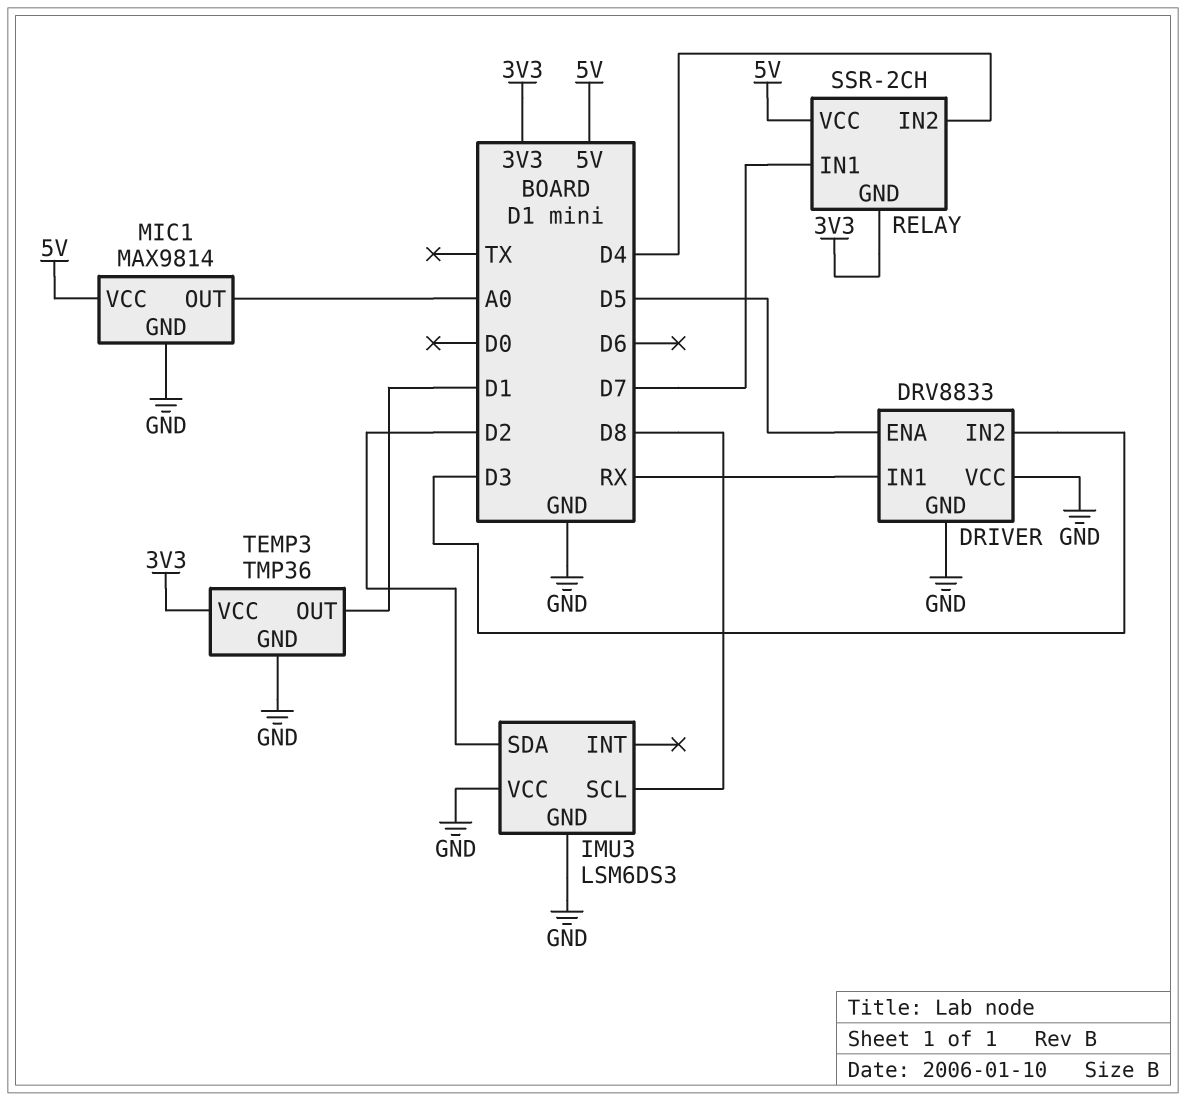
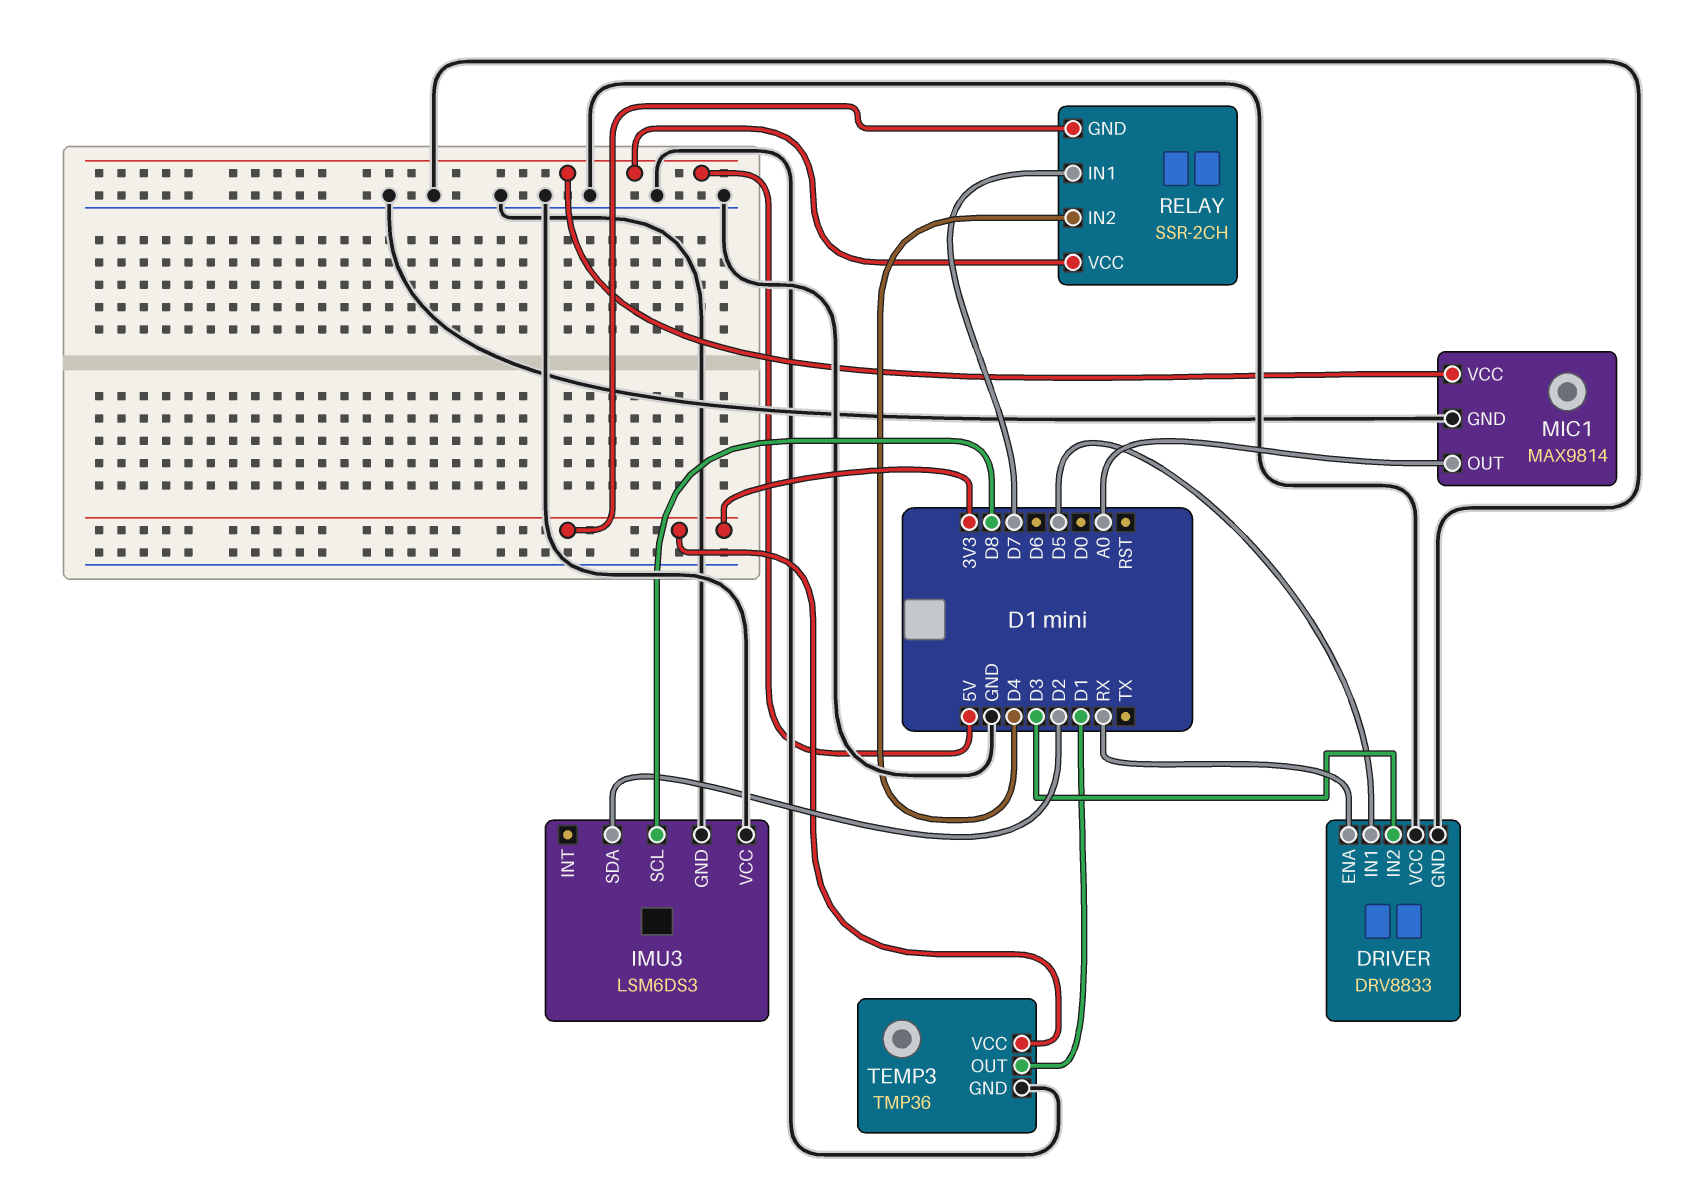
DRIVER pin ENA: D5 -> RX
DRIVER pin IN1: RX -> D5

